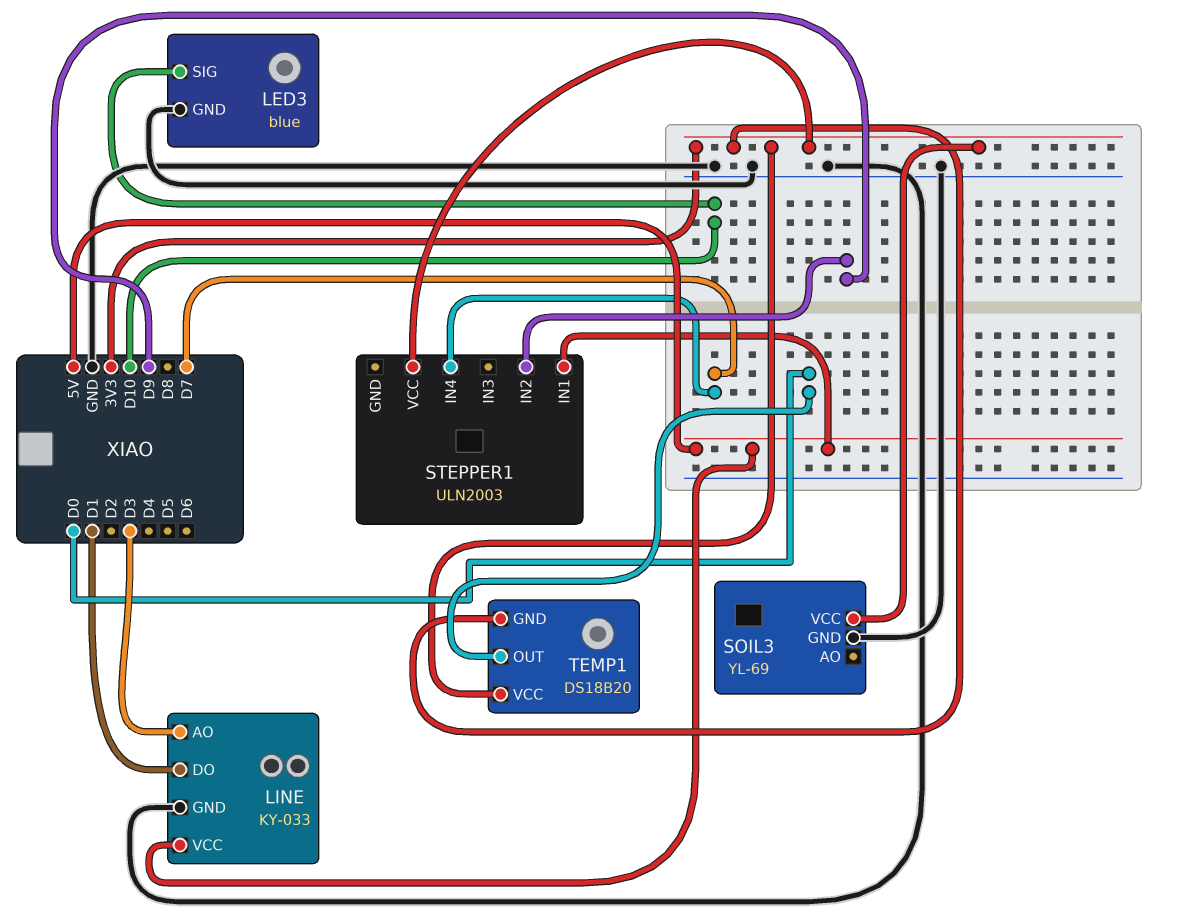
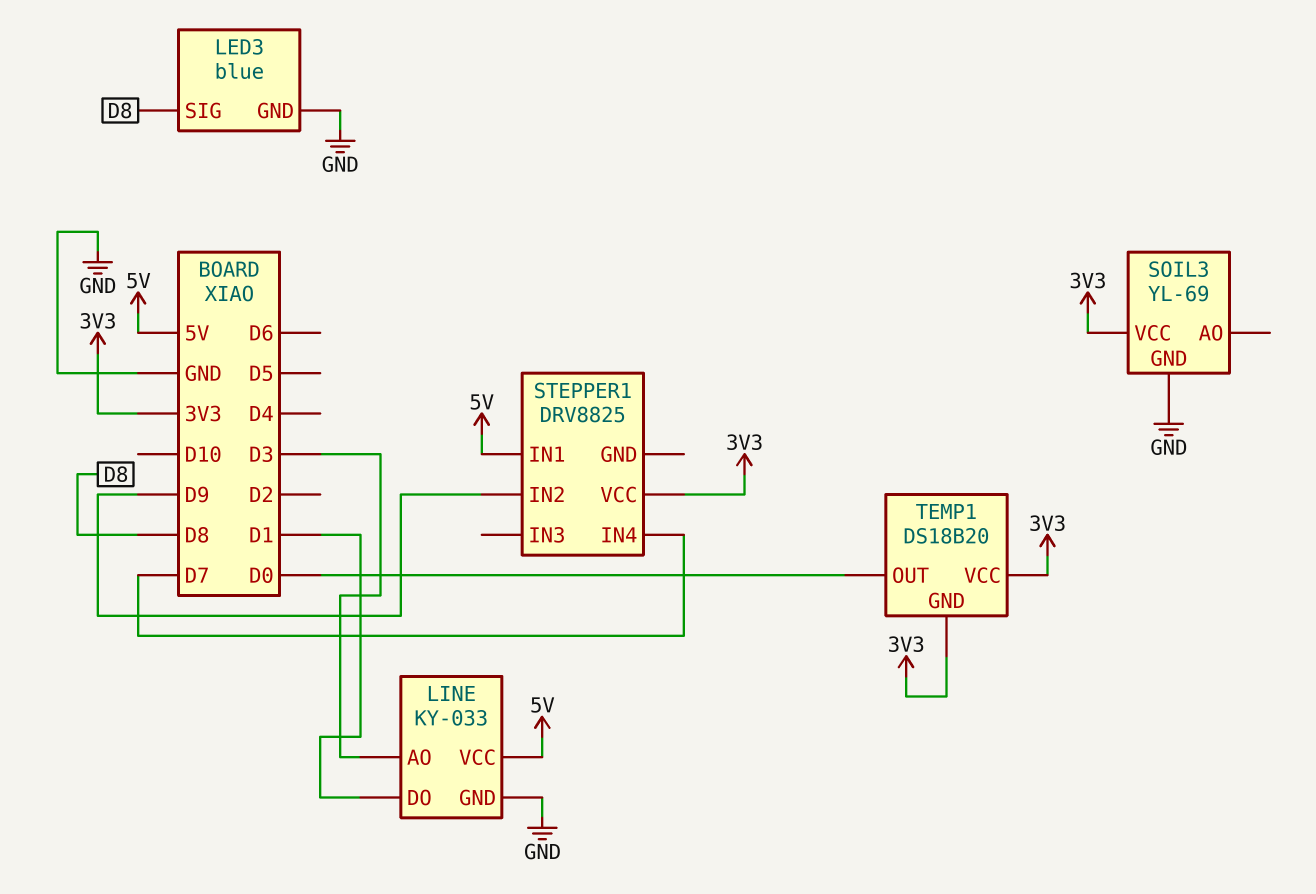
LED3 pin SIG: D10 -> D8
STEPPER1: ULN2003 -> DRV8825

